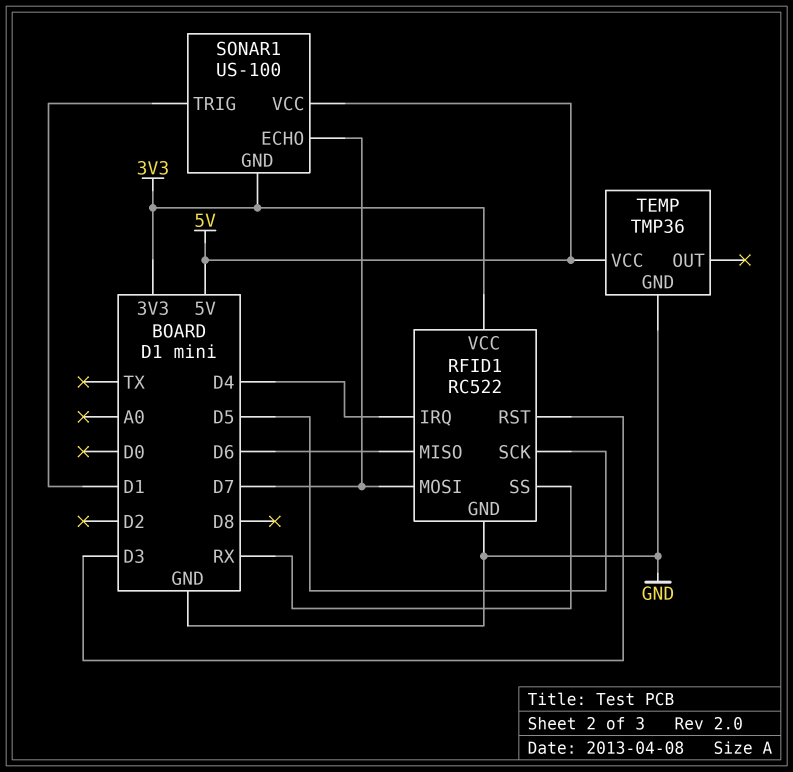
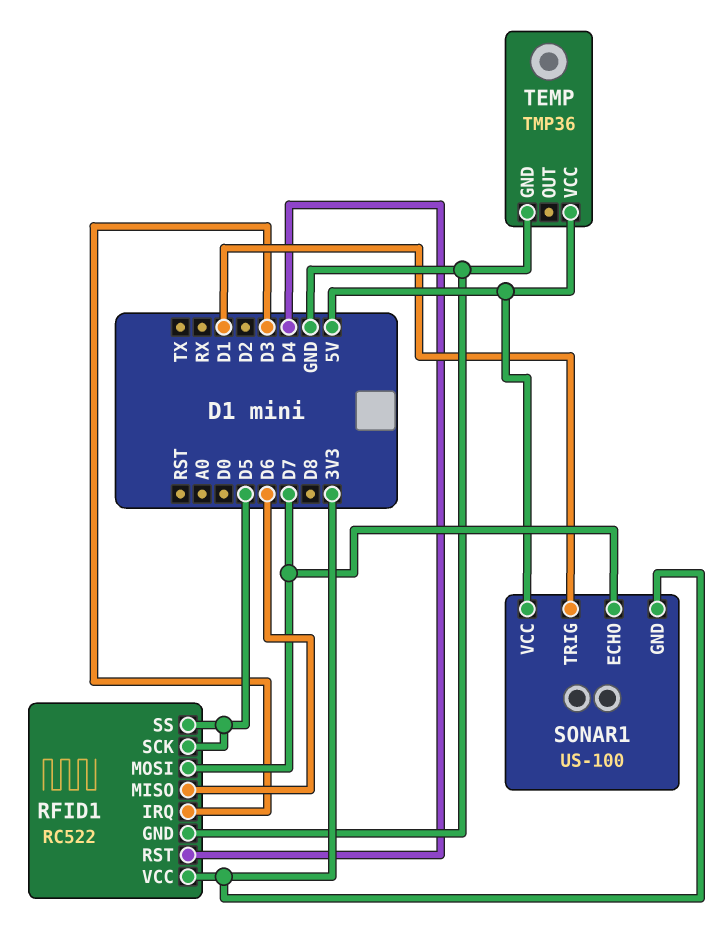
RFID1 pin IRQ: D4 -> D3
RFID1 pin RST: D3 -> D4
RFID1 pin SS: RX -> D5

